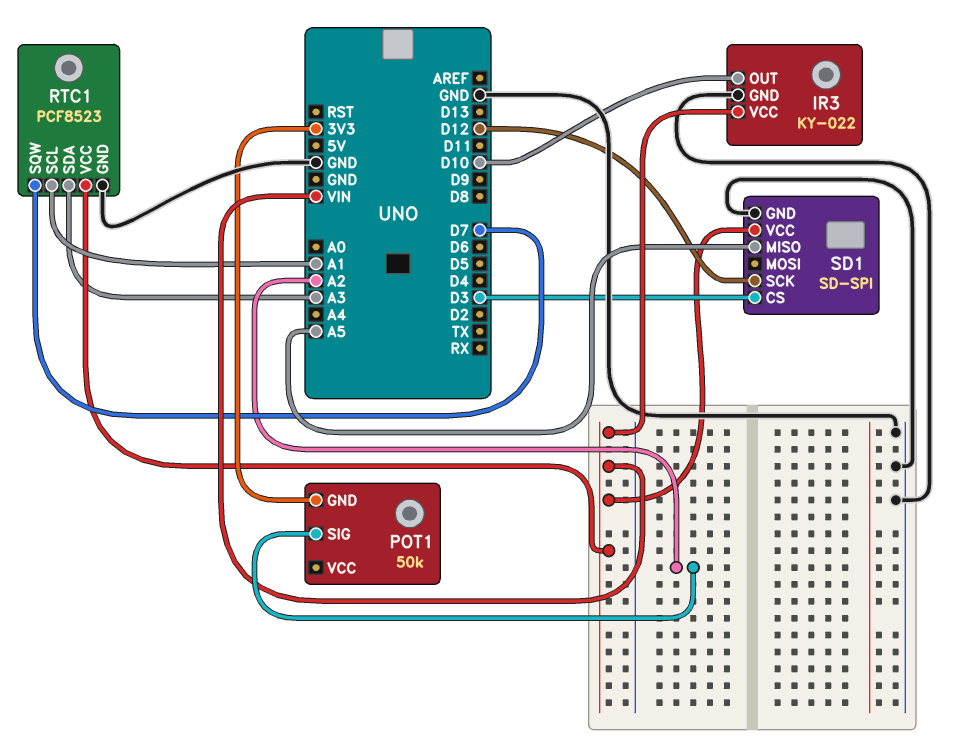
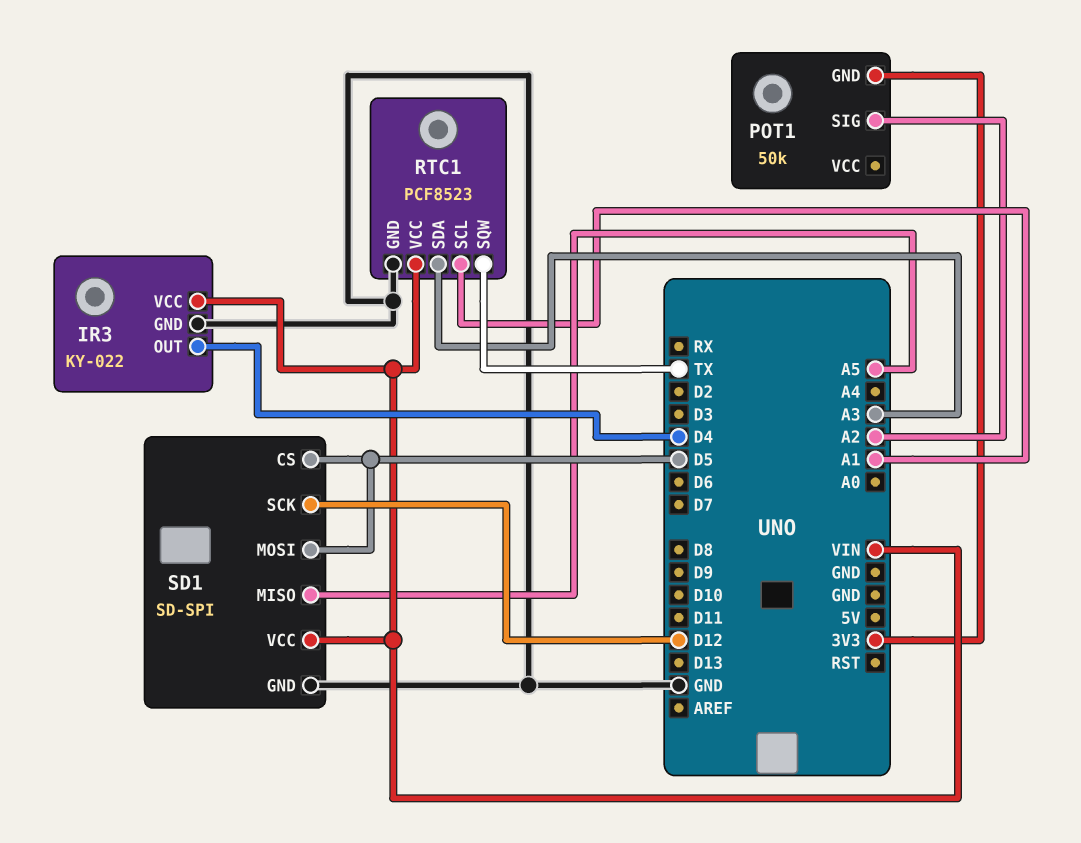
IR3 pin OUT: D10 -> D4
RTC1 pin SQW: D7 -> TX
SD1 pin CS: D3 -> D5
SD1 pin MOSI: none -> D5

